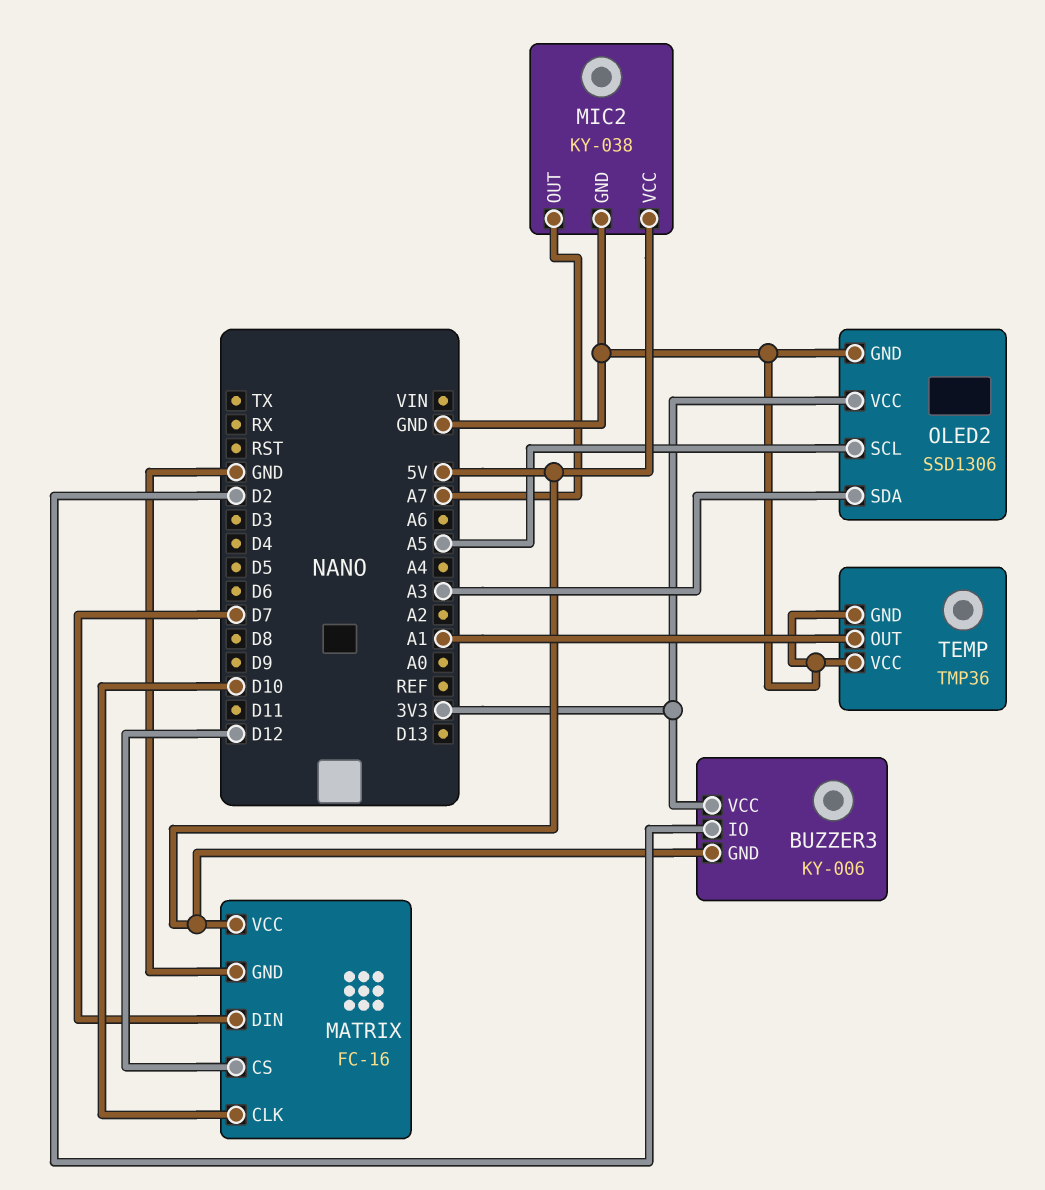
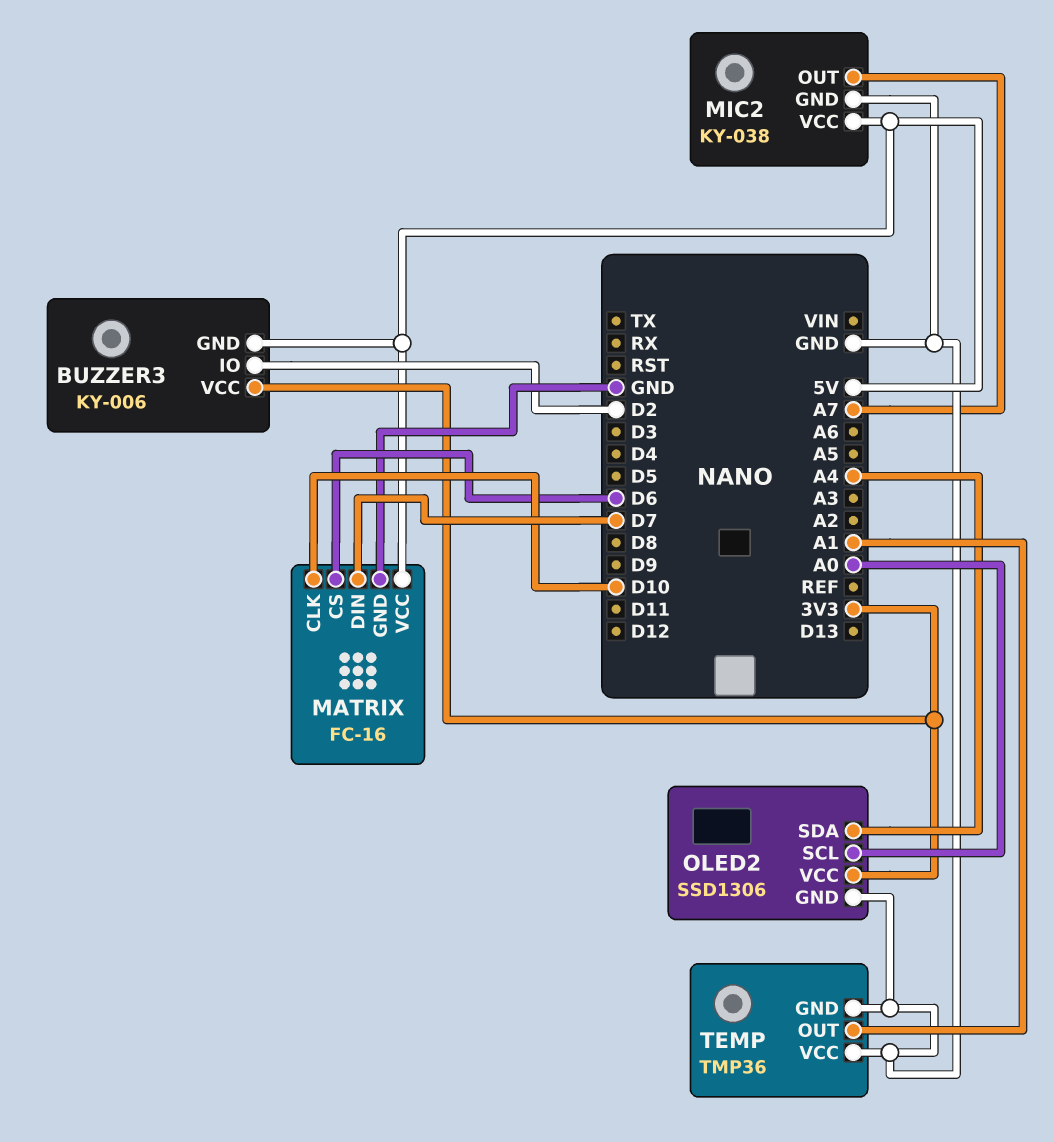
MATRIX pin CS: D12 -> D6
OLED2 pin SCL: A5 -> A0
OLED2 pin SDA: A3 -> A4

